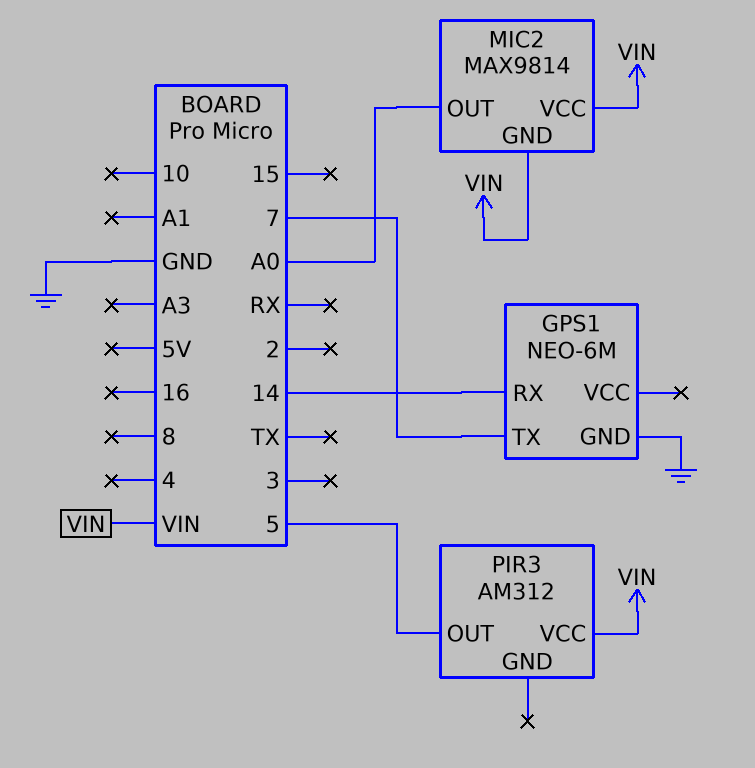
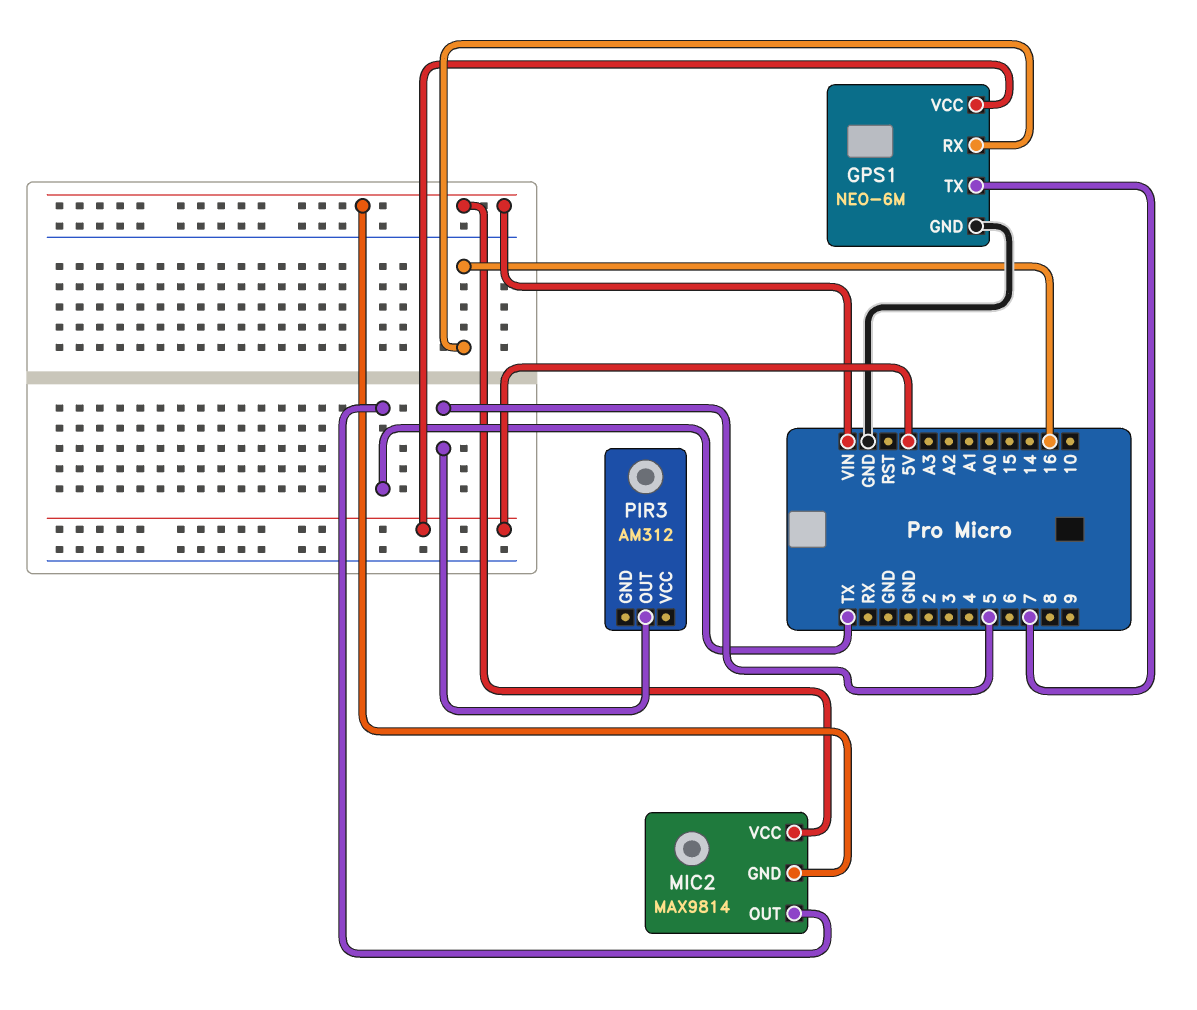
GPS1 pin RX: 14 -> 16
GPS1 pin VCC: none -> 5V
MIC2 pin OUT: A0 -> TX
PIR3 pin VCC: VIN -> none

